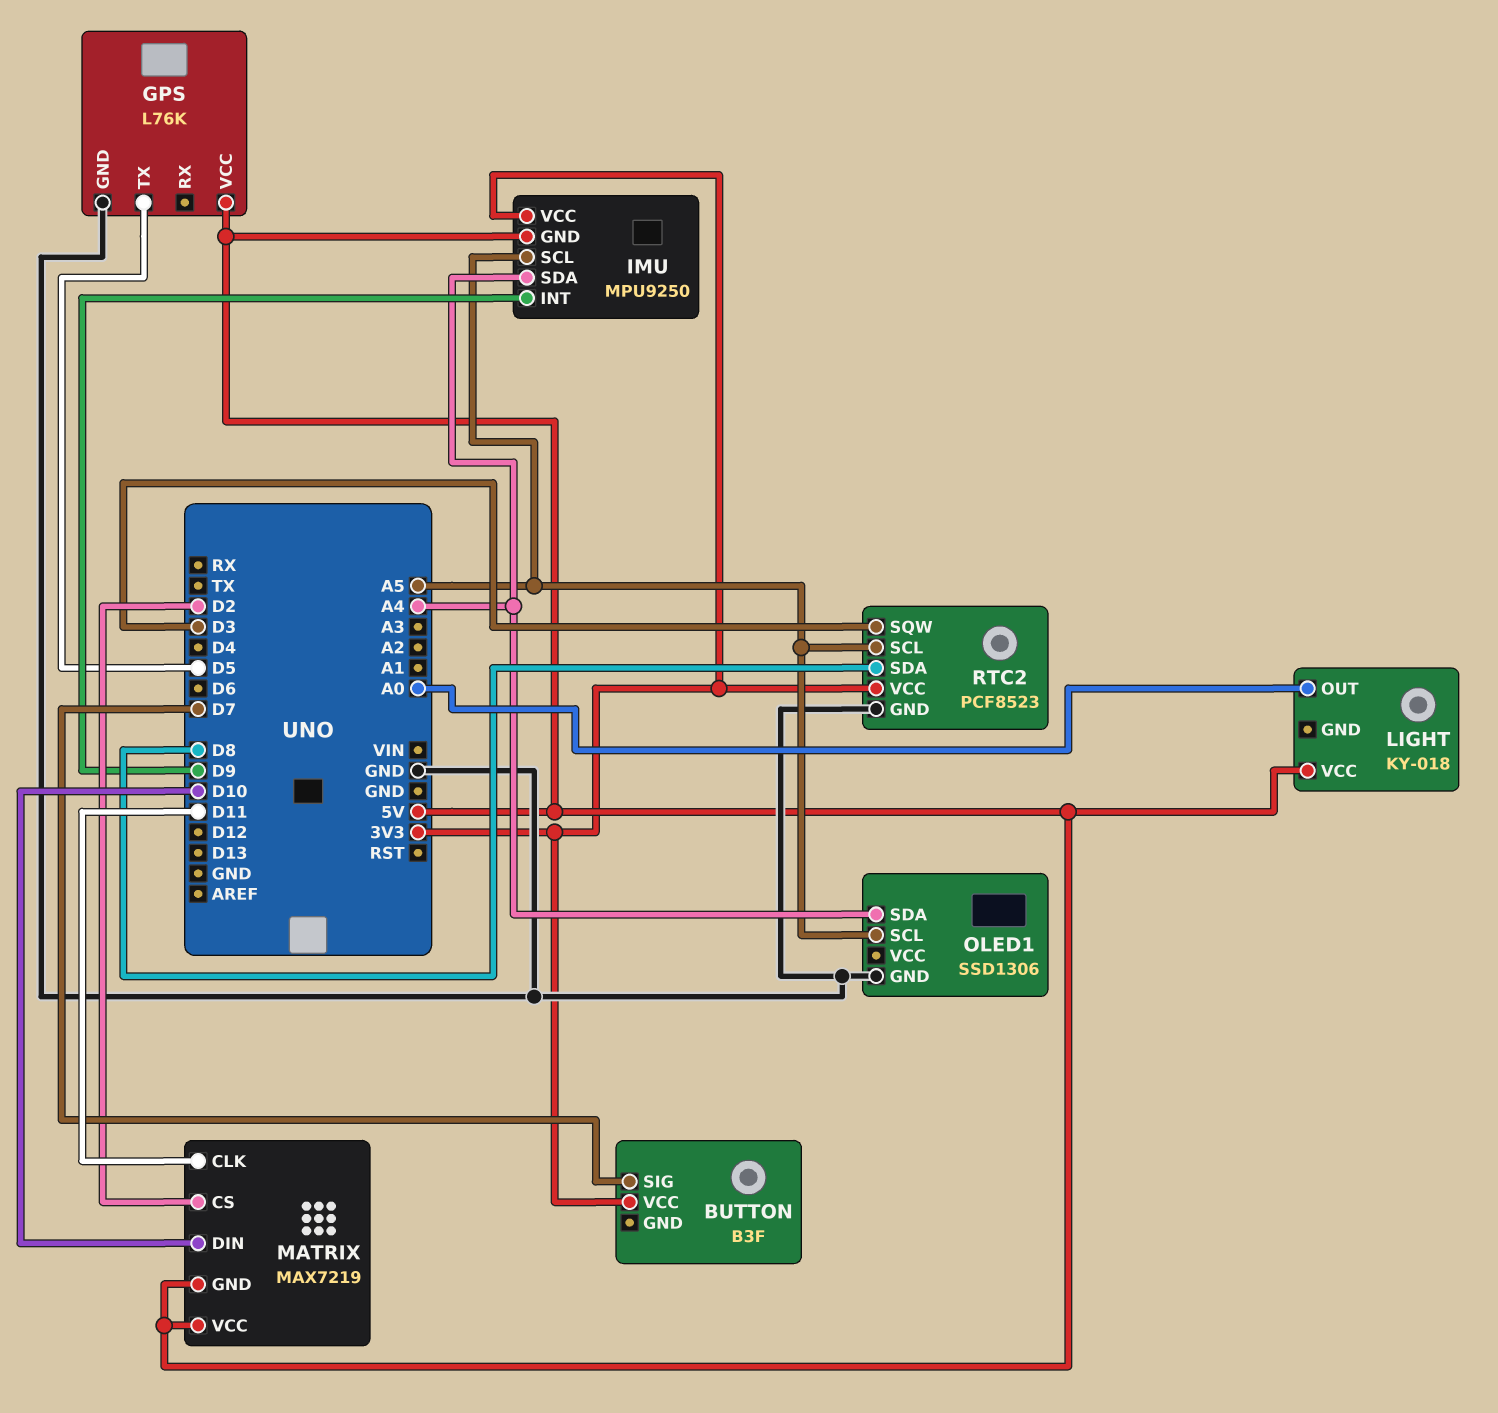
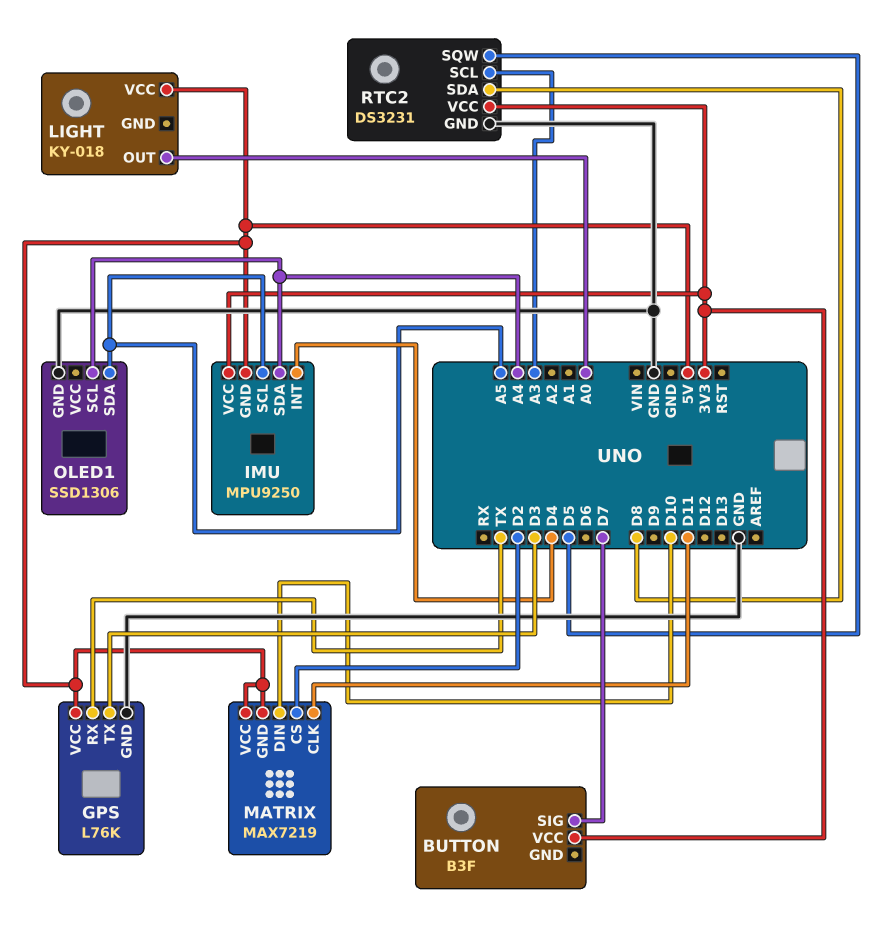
GPS pin RX: none -> TX
GPS pin TX: D5 -> D3
IMU pin INT: D9 -> D4
OLED1 pin SCL: A5 -> A4
OLED1 pin SDA: A4 -> A5
RTC2: PCF8523 -> DS3231
RTC2 pin SCL: A5 -> A3
RTC2 pin SQW: D3 -> D5

